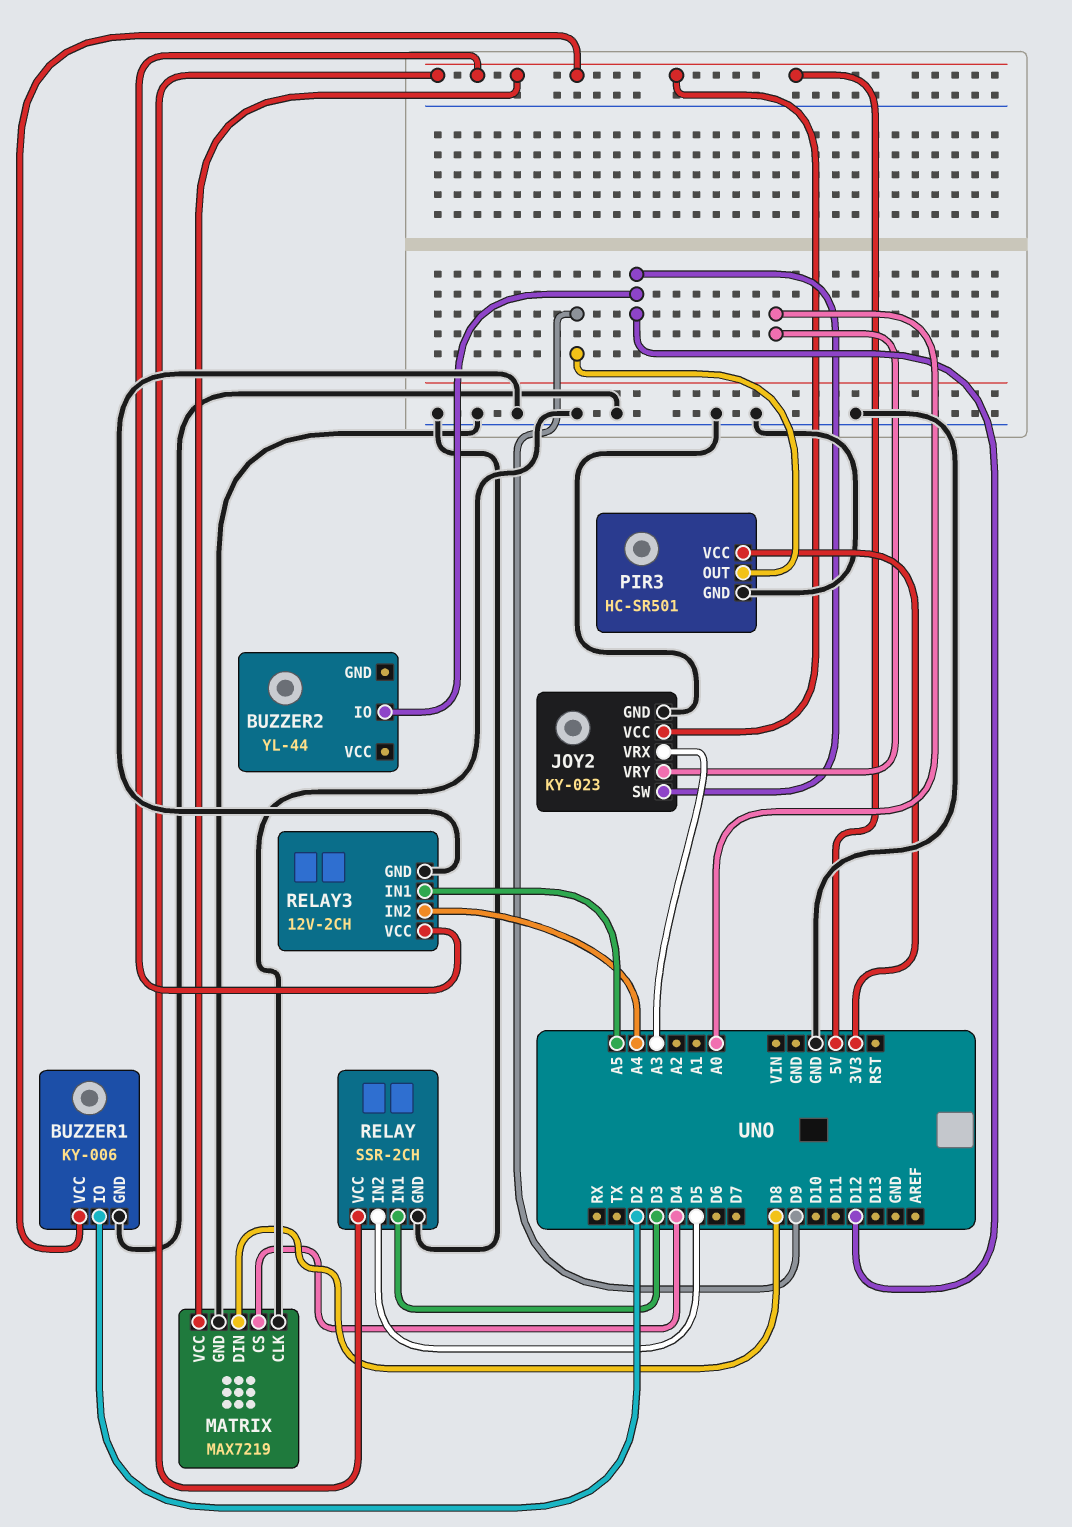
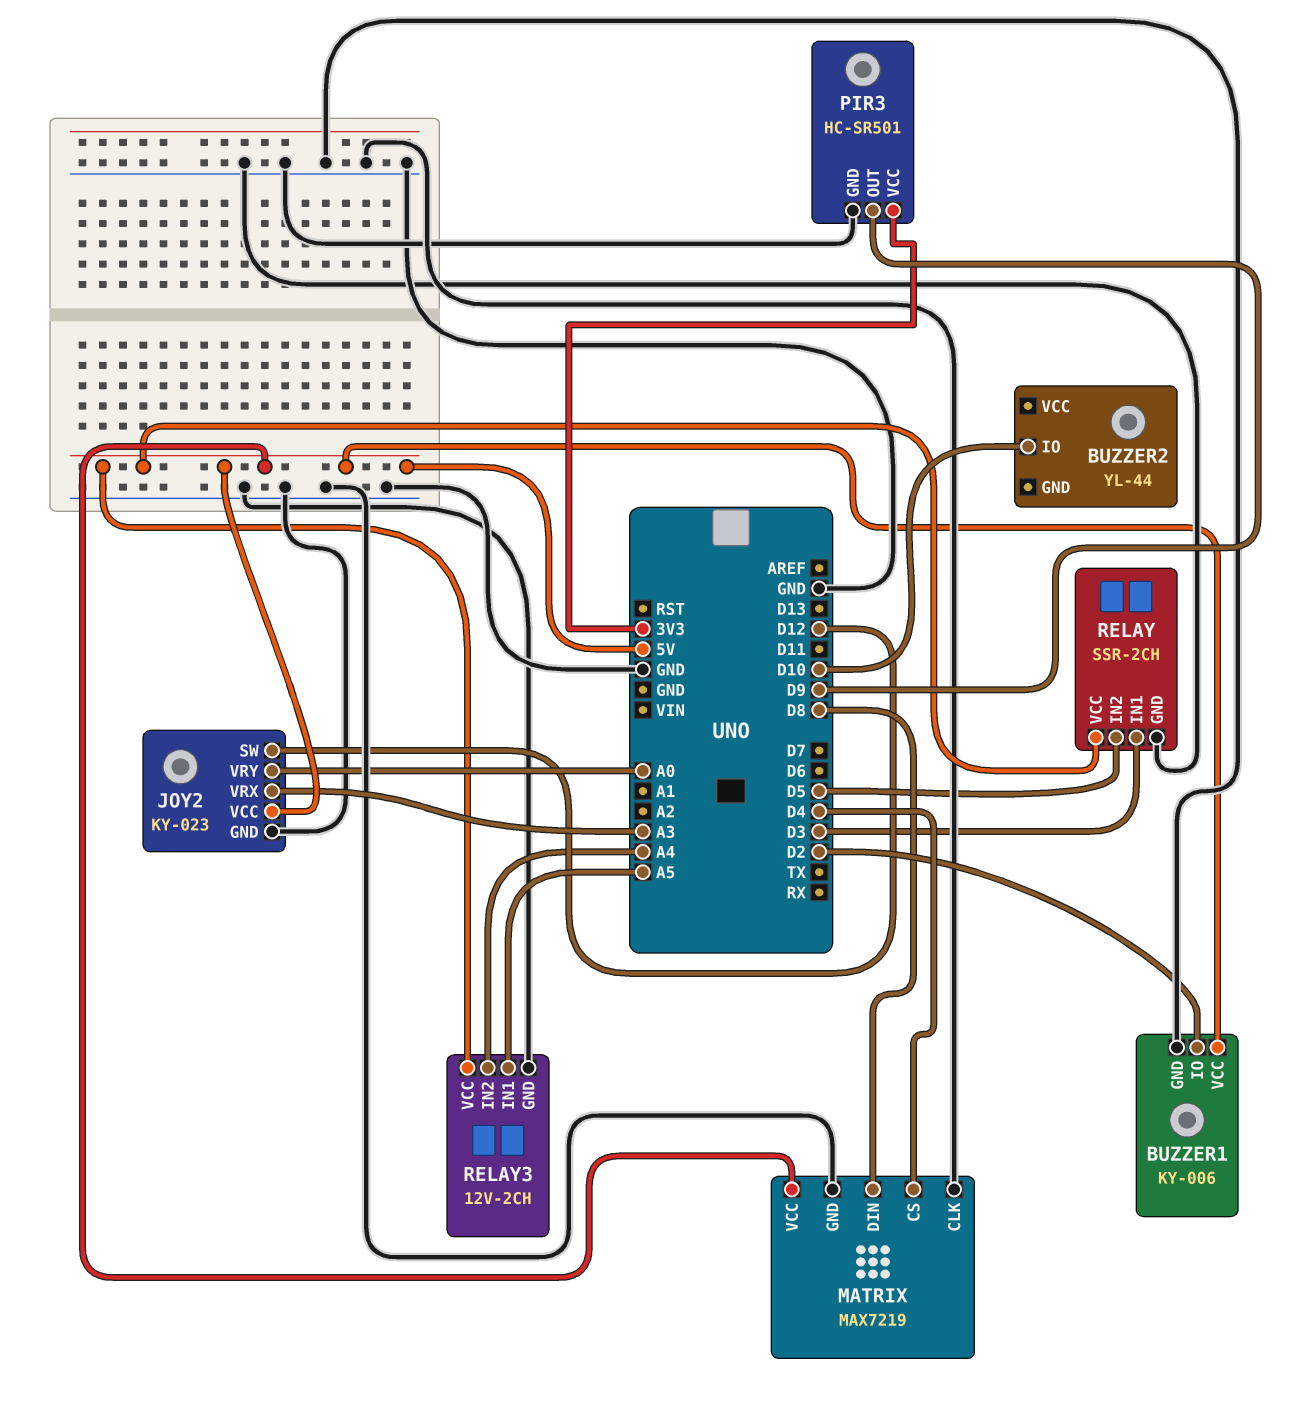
BUZZER2 pin IO: D12 -> D10

